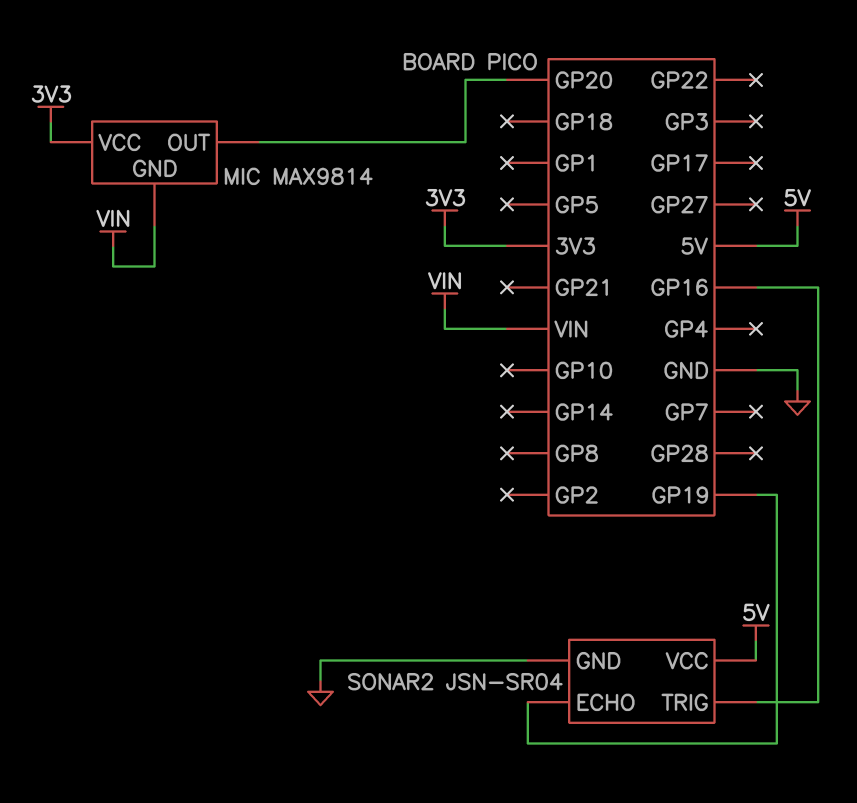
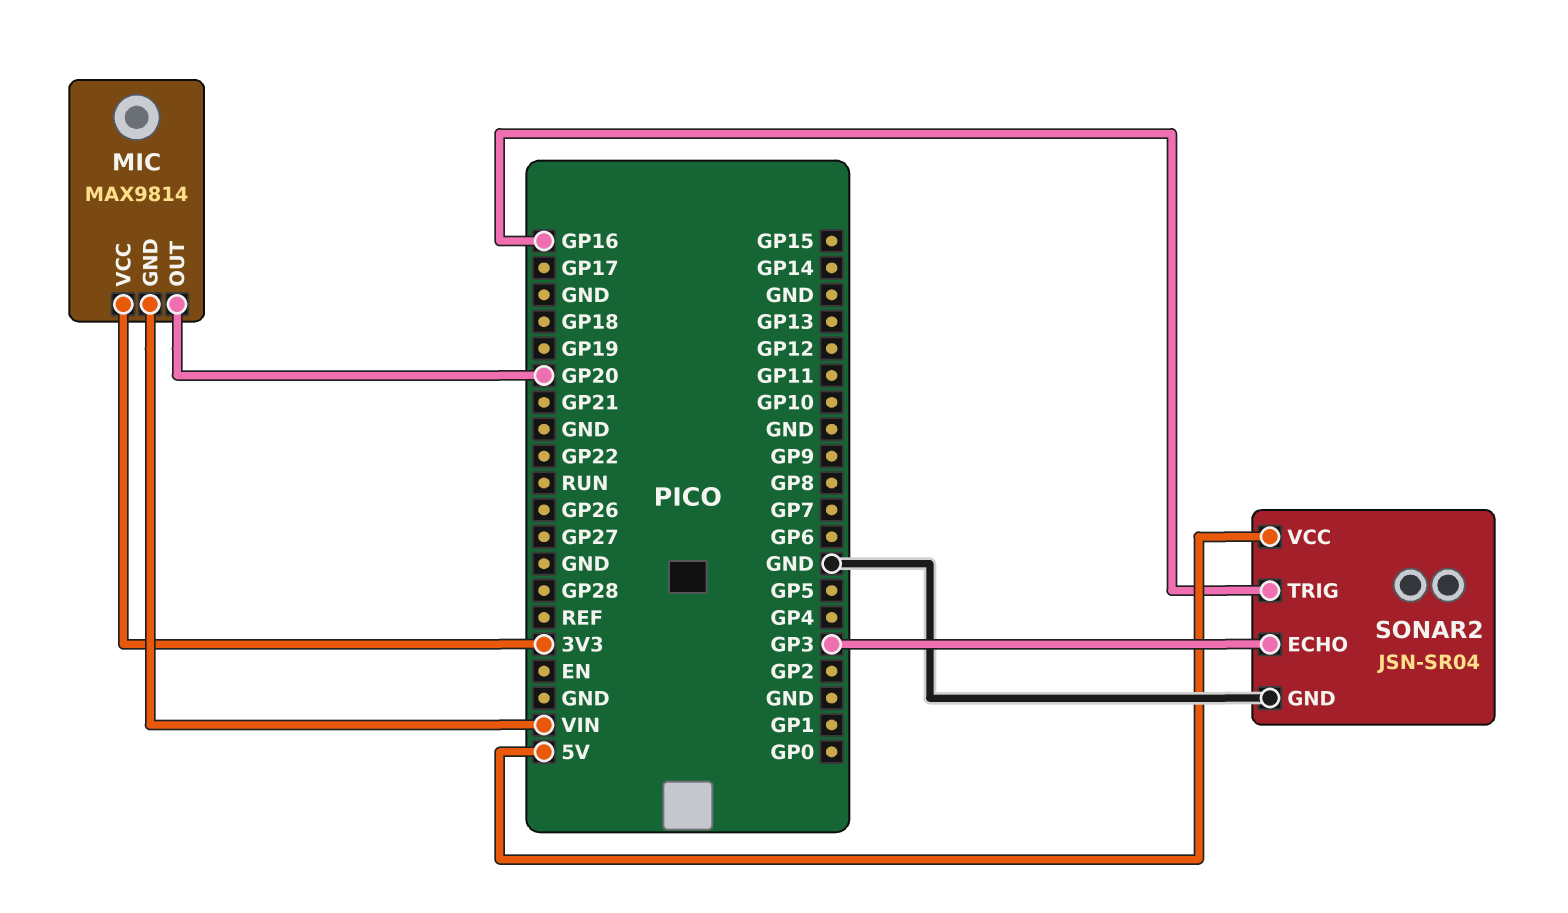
SONAR2 pin ECHO: GP19 -> GP3

